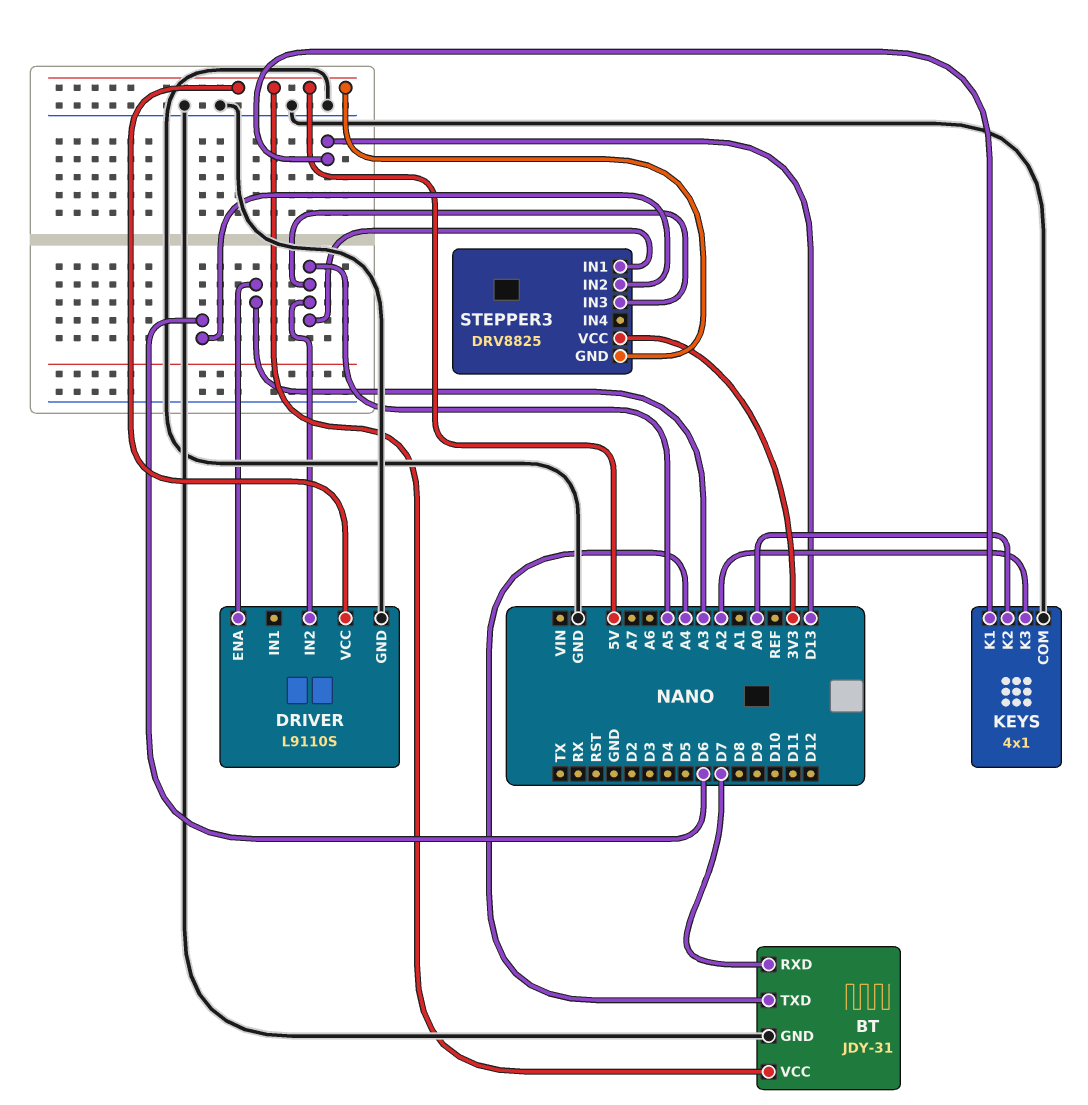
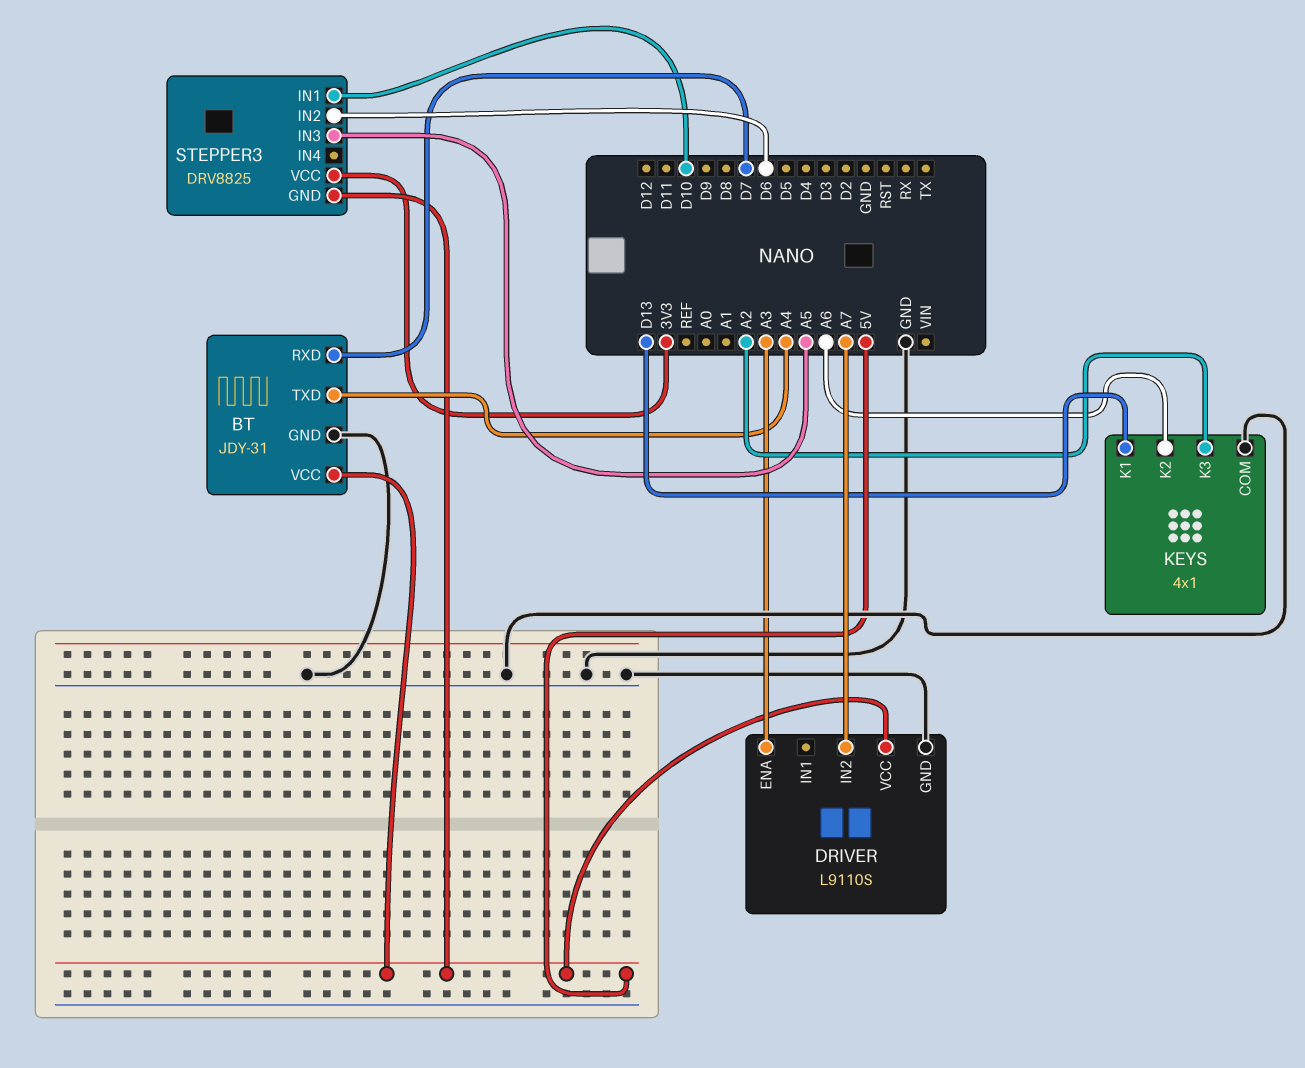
DRIVER pin IN2: A5 -> A7
KEYS pin K2: A0 -> A6
STEPPER3 pin IN1: A5 -> D10

